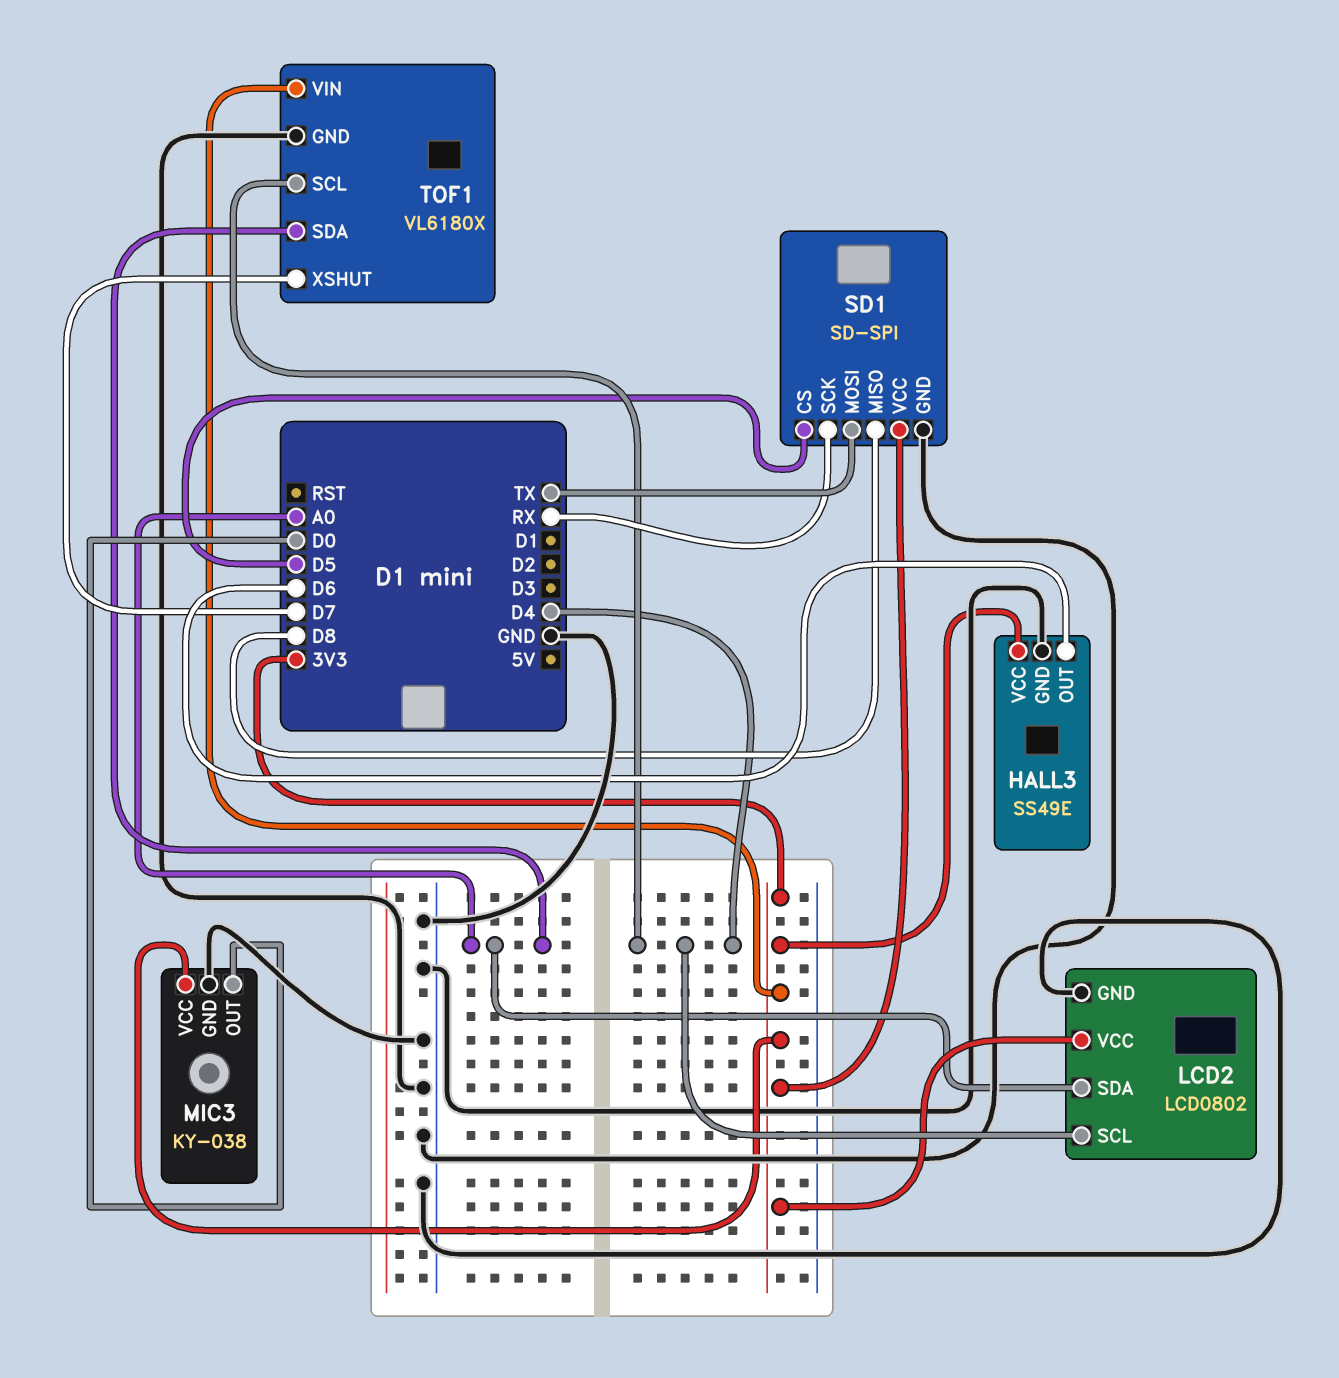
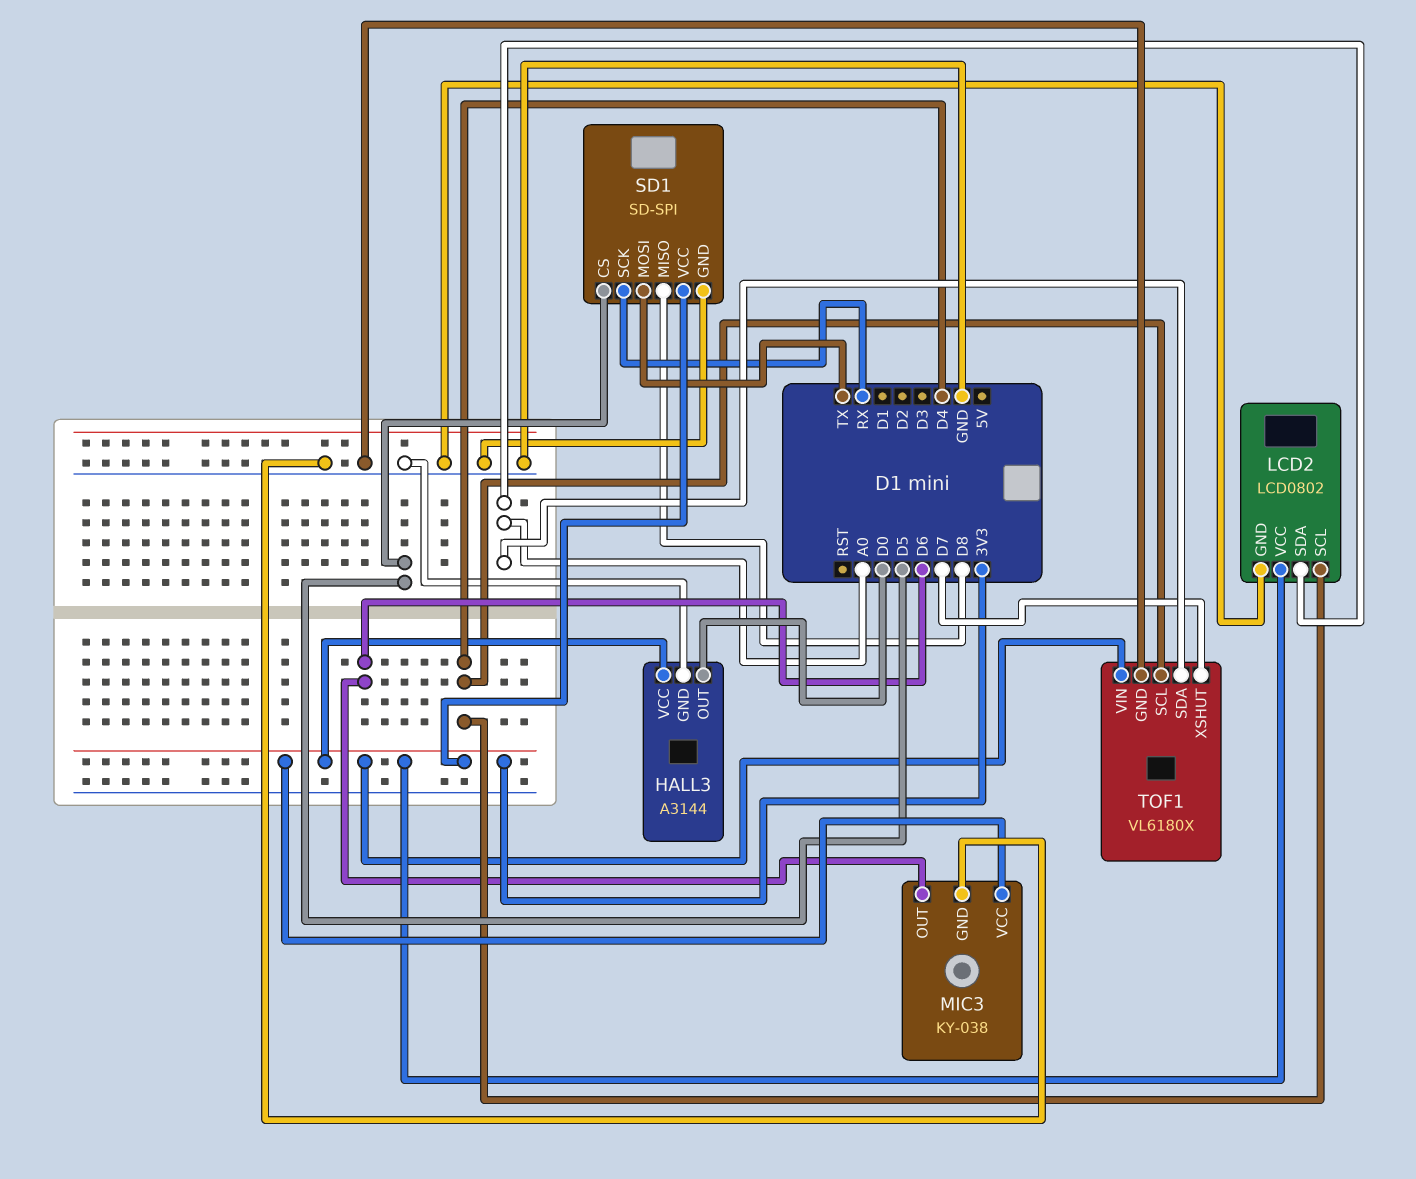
HALL3: SS49E -> A3144
HALL3 pin OUT: D6 -> D0
MIC3 pin OUT: D0 -> D6

